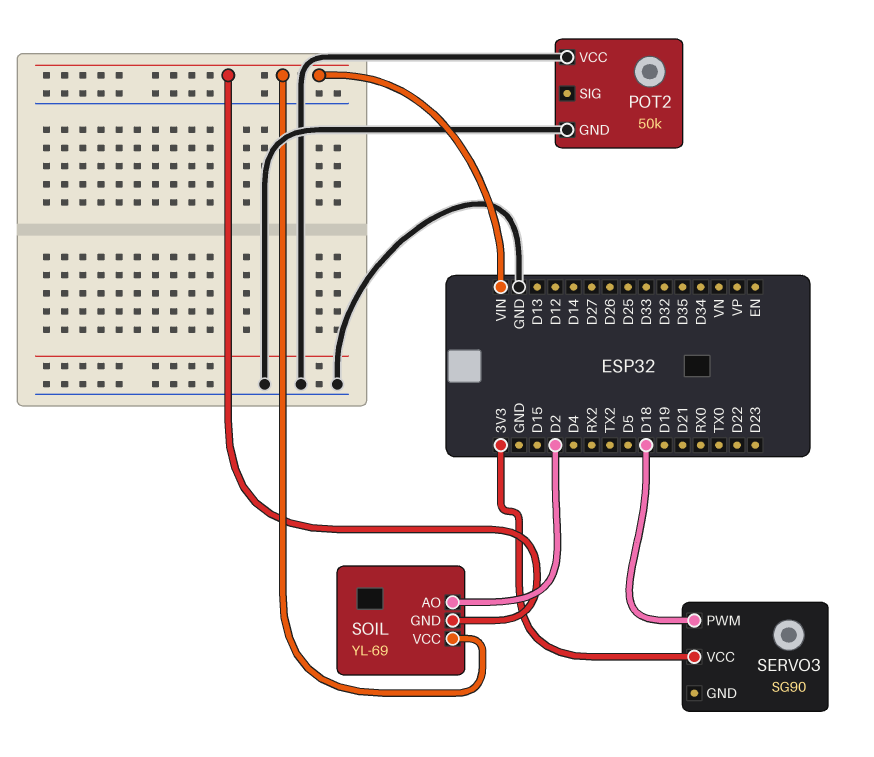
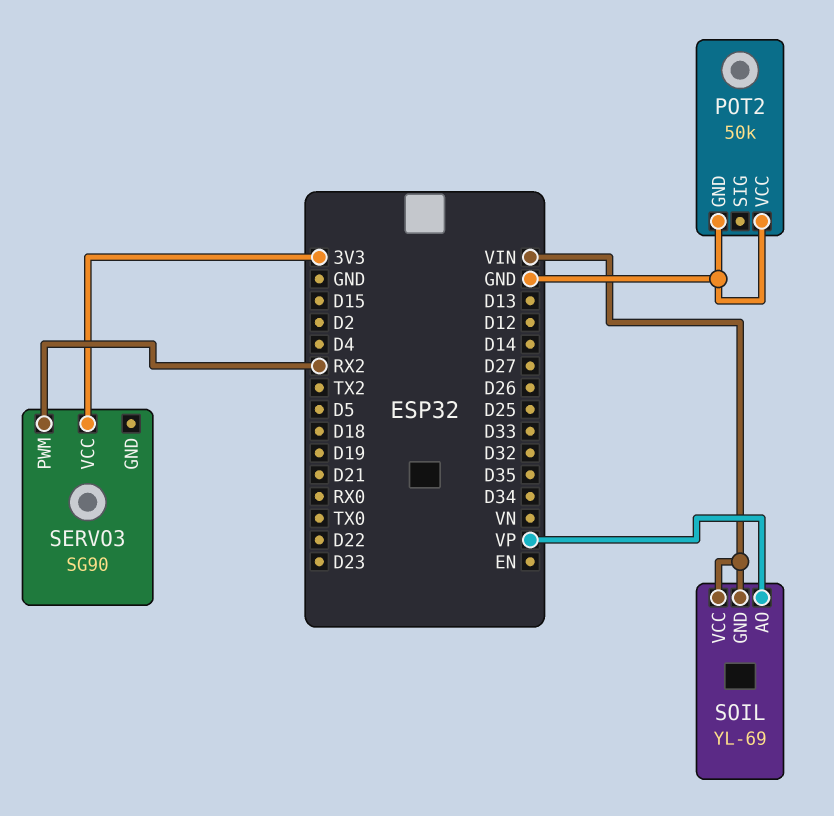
SERVO3 pin PWM: D18 -> RX2
SOIL pin AO: D2 -> VP

